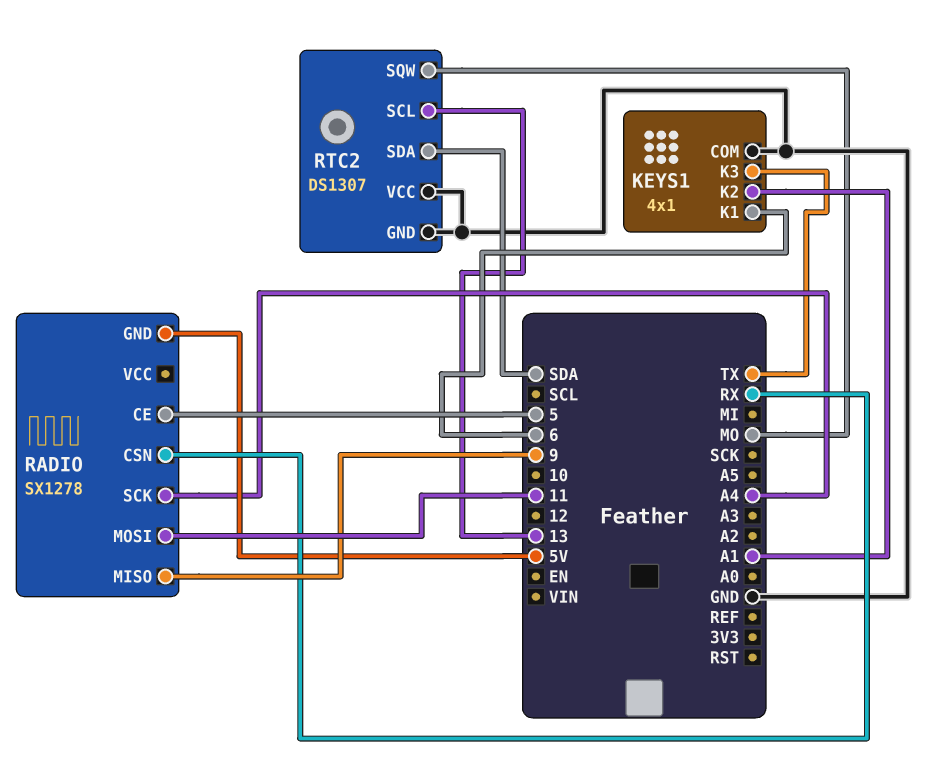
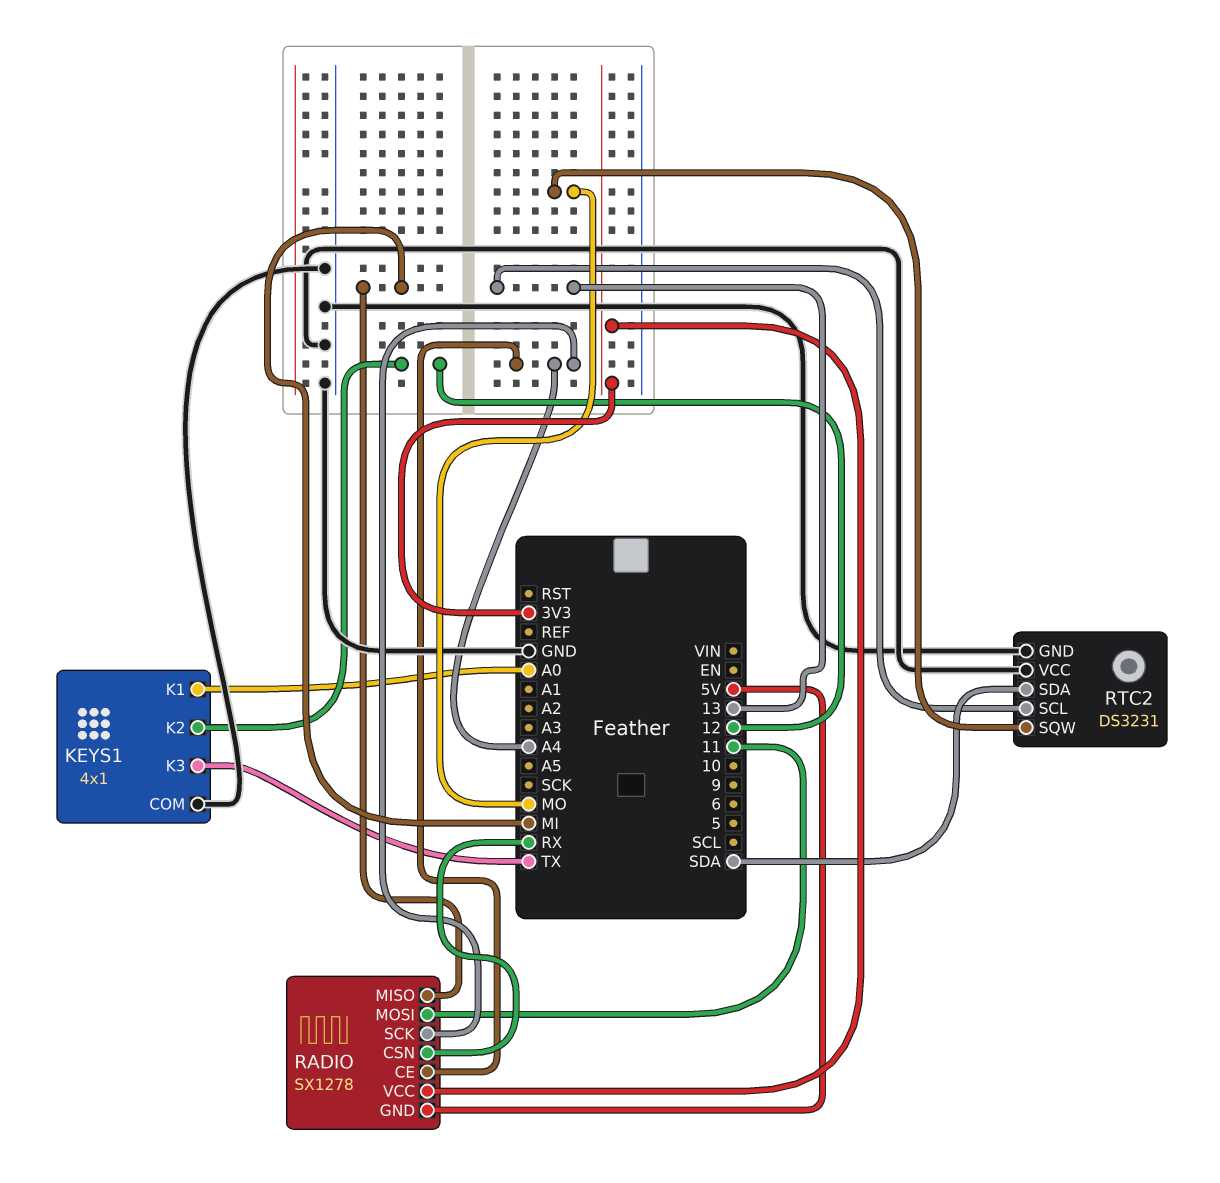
KEYS1 pin K1: 6 -> A0
KEYS1 pin K2: A1 -> 12
RADIO pin CE: 5 -> A4
RADIO pin MISO: 9 -> MI
RADIO pin VCC: none -> 3V3
RTC2: DS1307 -> DS3231

